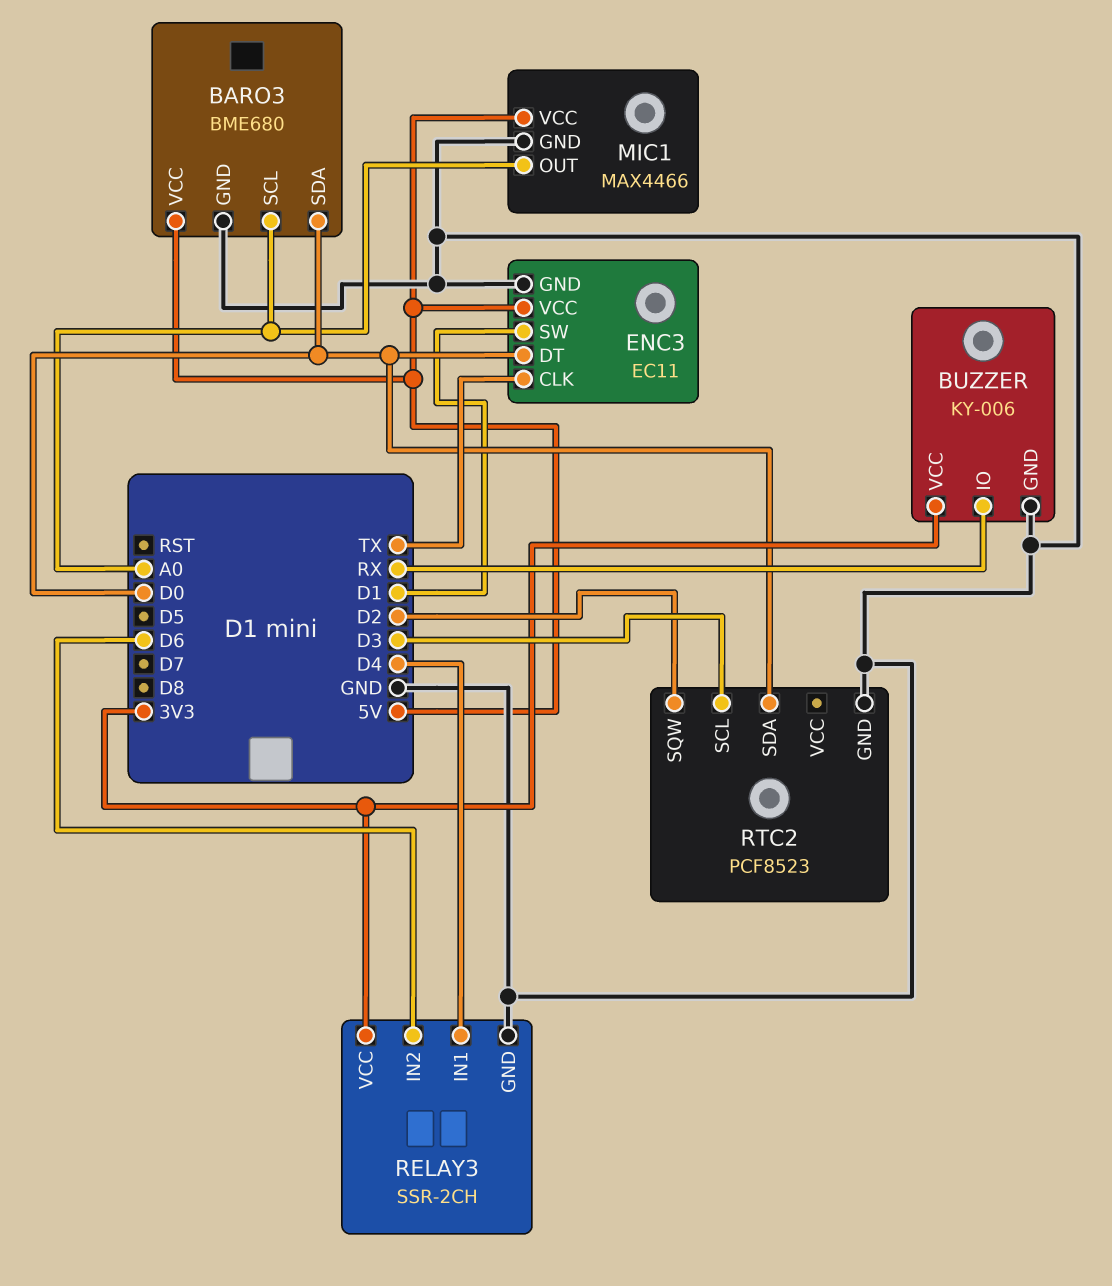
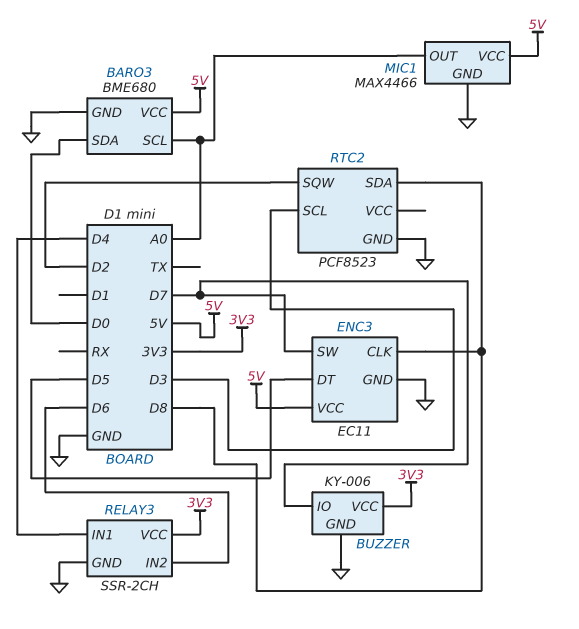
BUZZER pin IO: RX -> D7
ENC3 pin CLK: TX -> D8
ENC3 pin DT: D0 -> D5
ENC3 pin SW: D1 -> D7
RTC2 pin SDA: D0 -> D8

